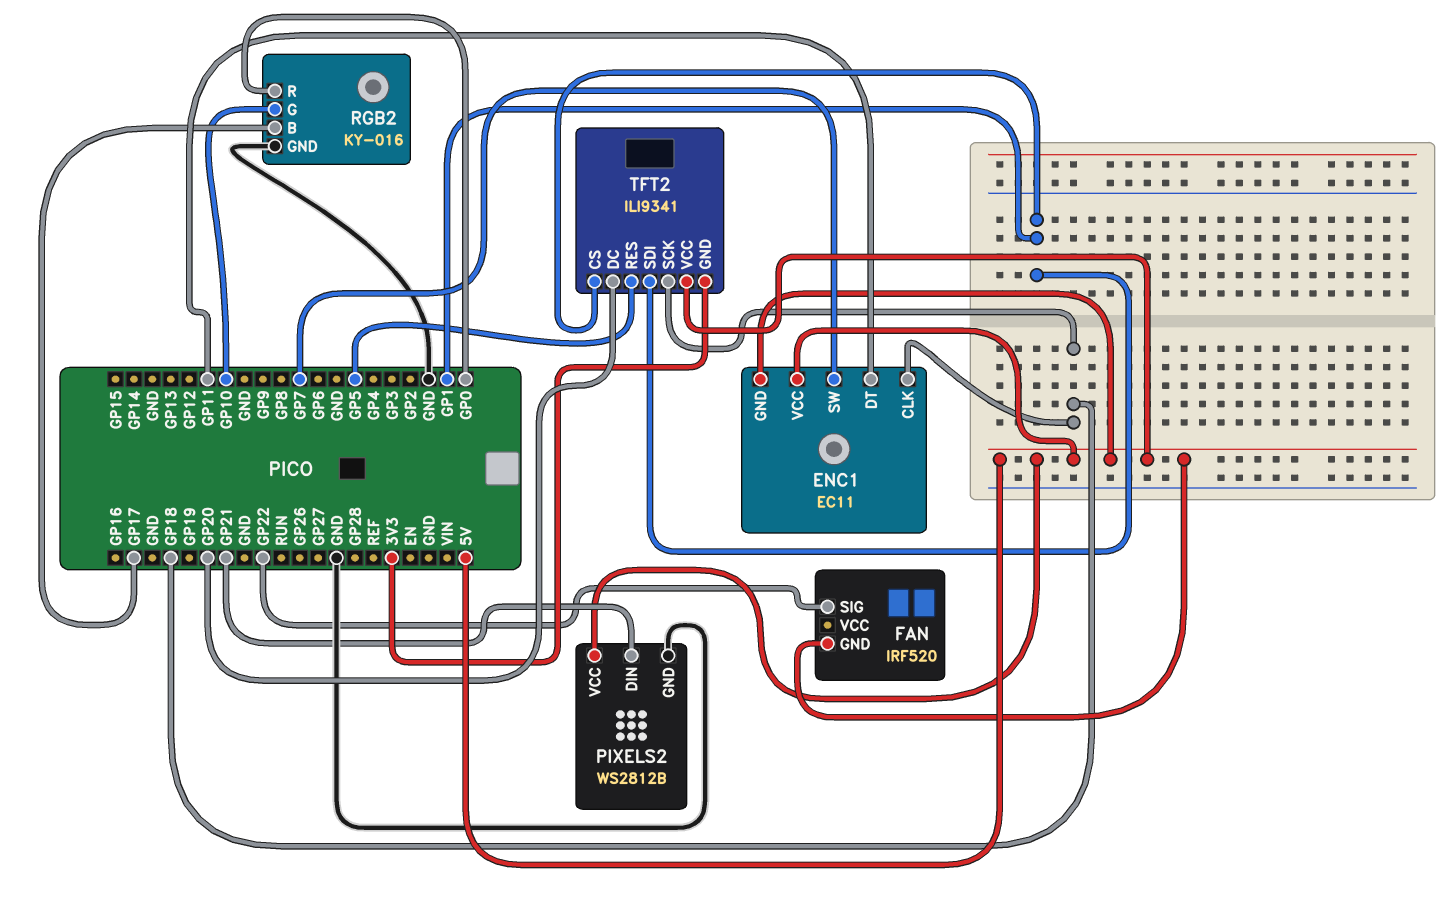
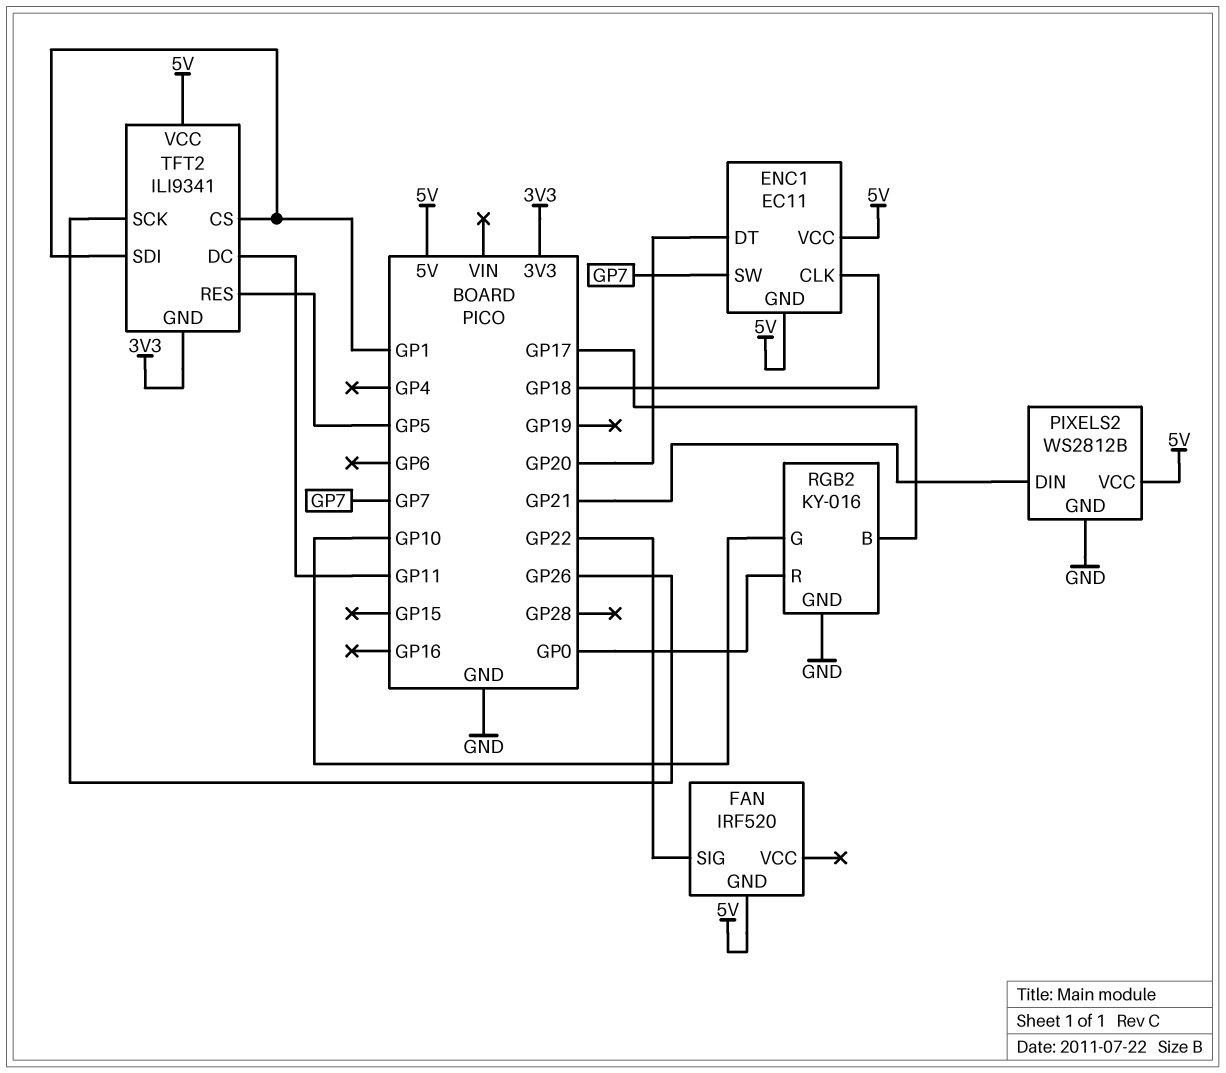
ENC1 pin DT: GP11 -> GP20
TFT2 pin DC: GP20 -> GP11
TFT2 pin SCK: GP18 -> GP26

